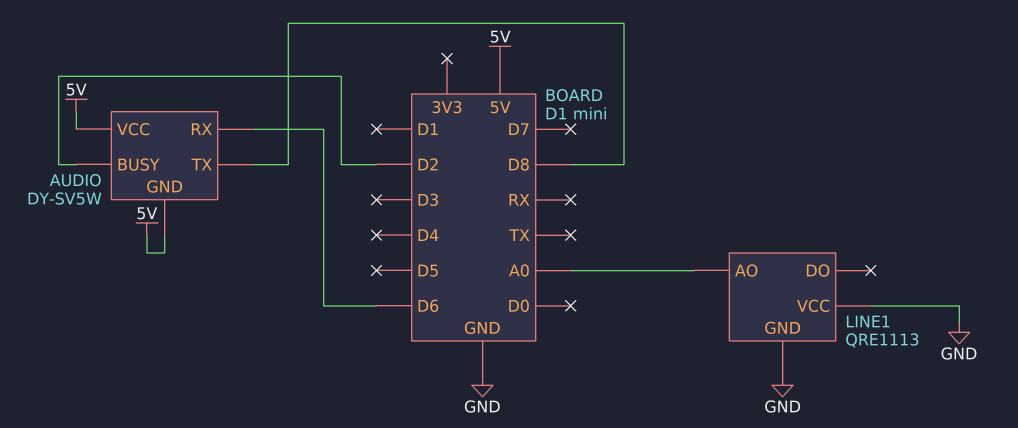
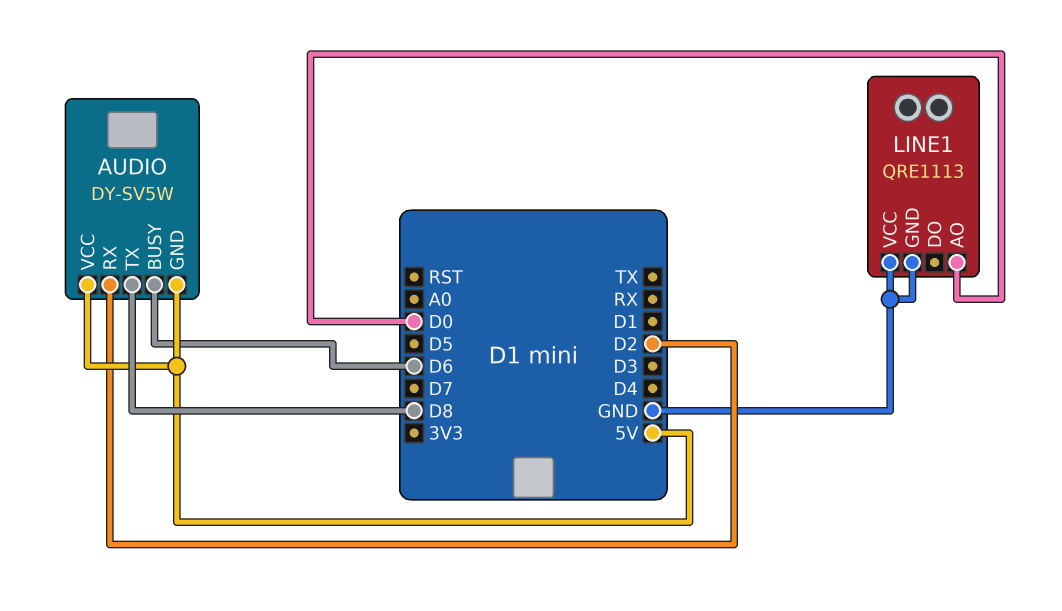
AUDIO pin BUSY: D2 -> D6
AUDIO pin RX: D6 -> D2
LINE1 pin AO: A0 -> D0

